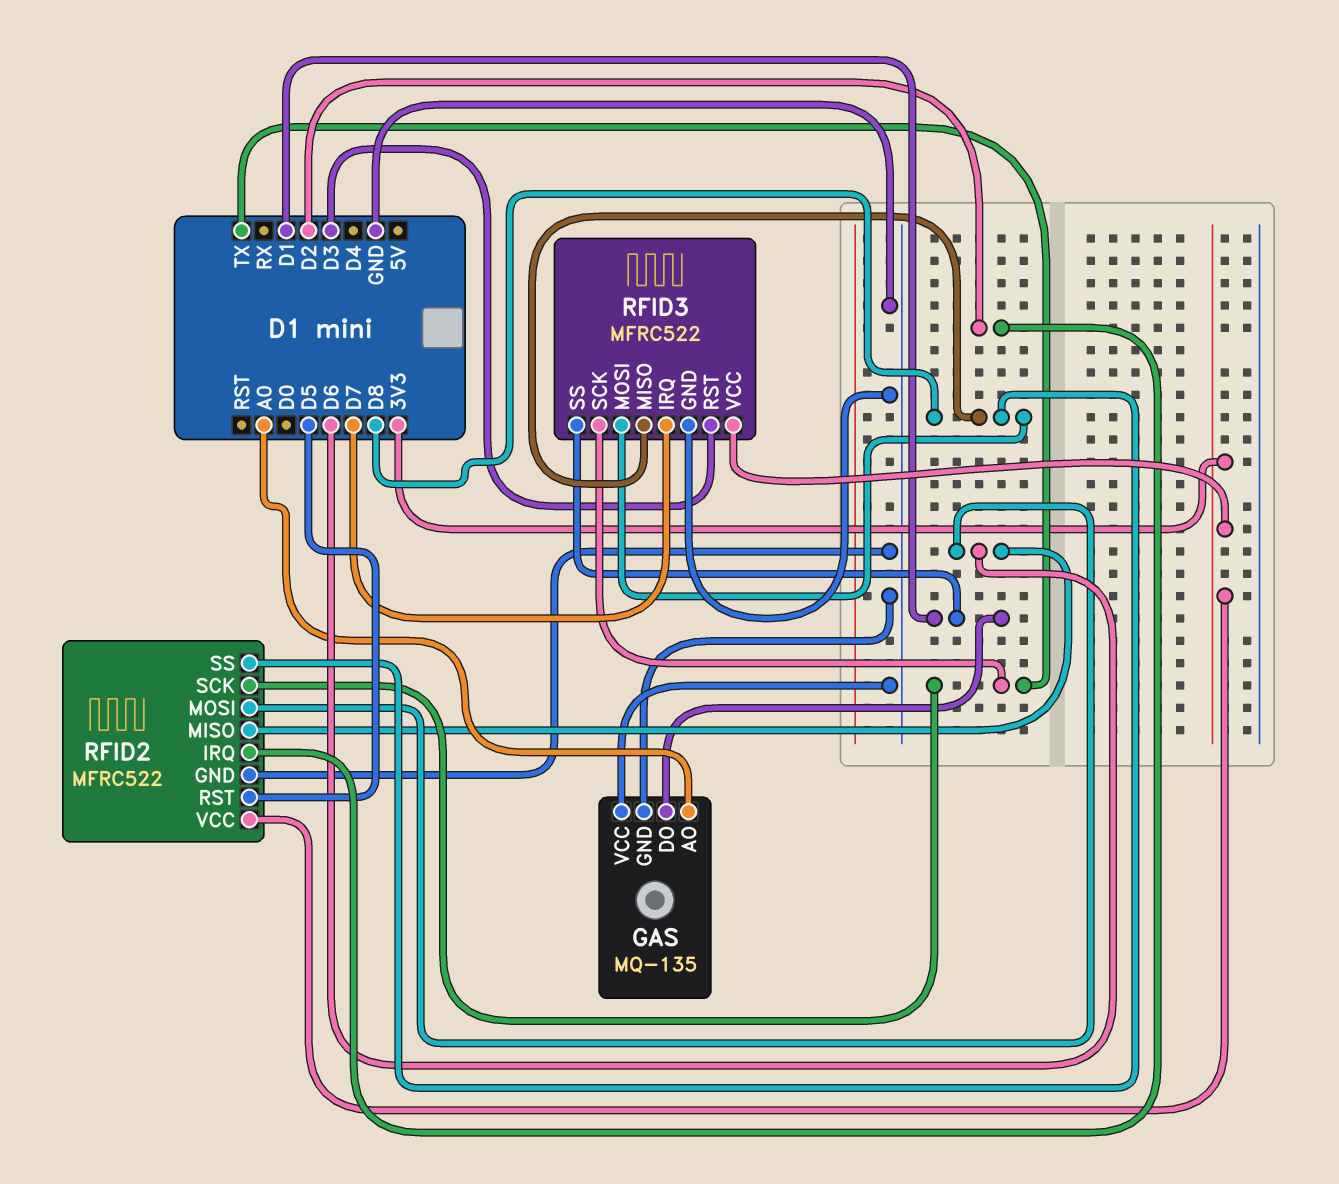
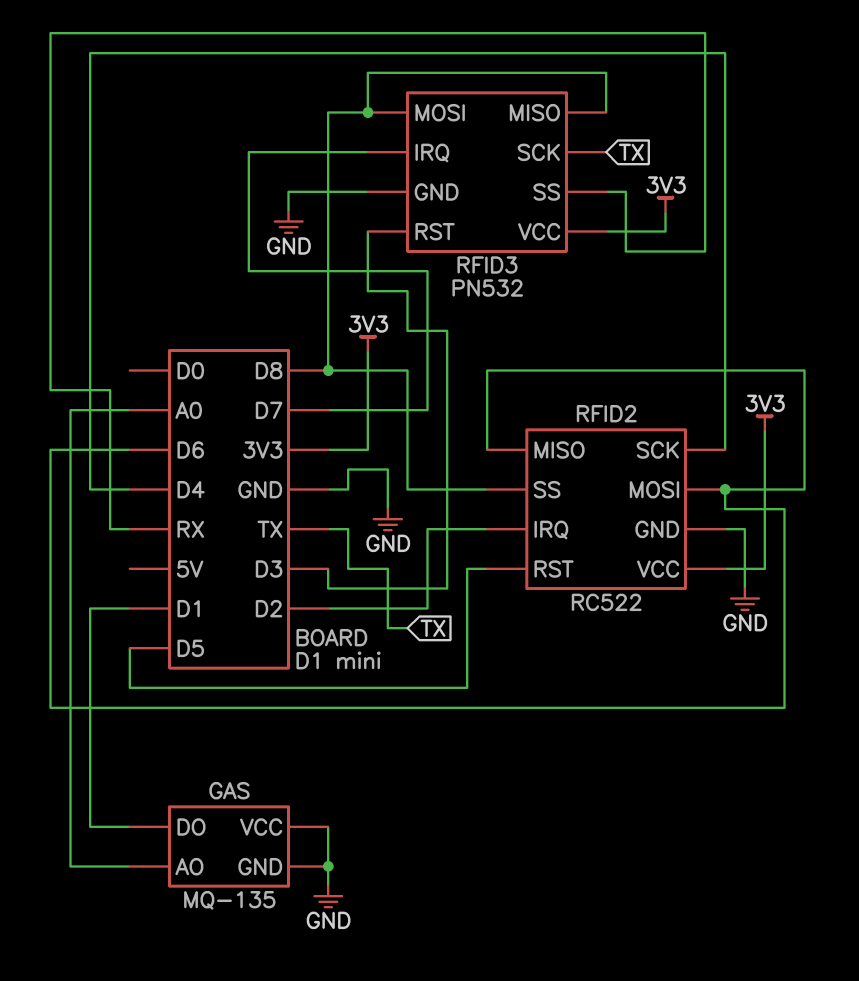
RFID2: MFRC522 -> RC522
RFID2 pin SCK: TX -> D4
RFID3: MFRC522 -> PN532
RFID3 pin SS: D1 -> RX

